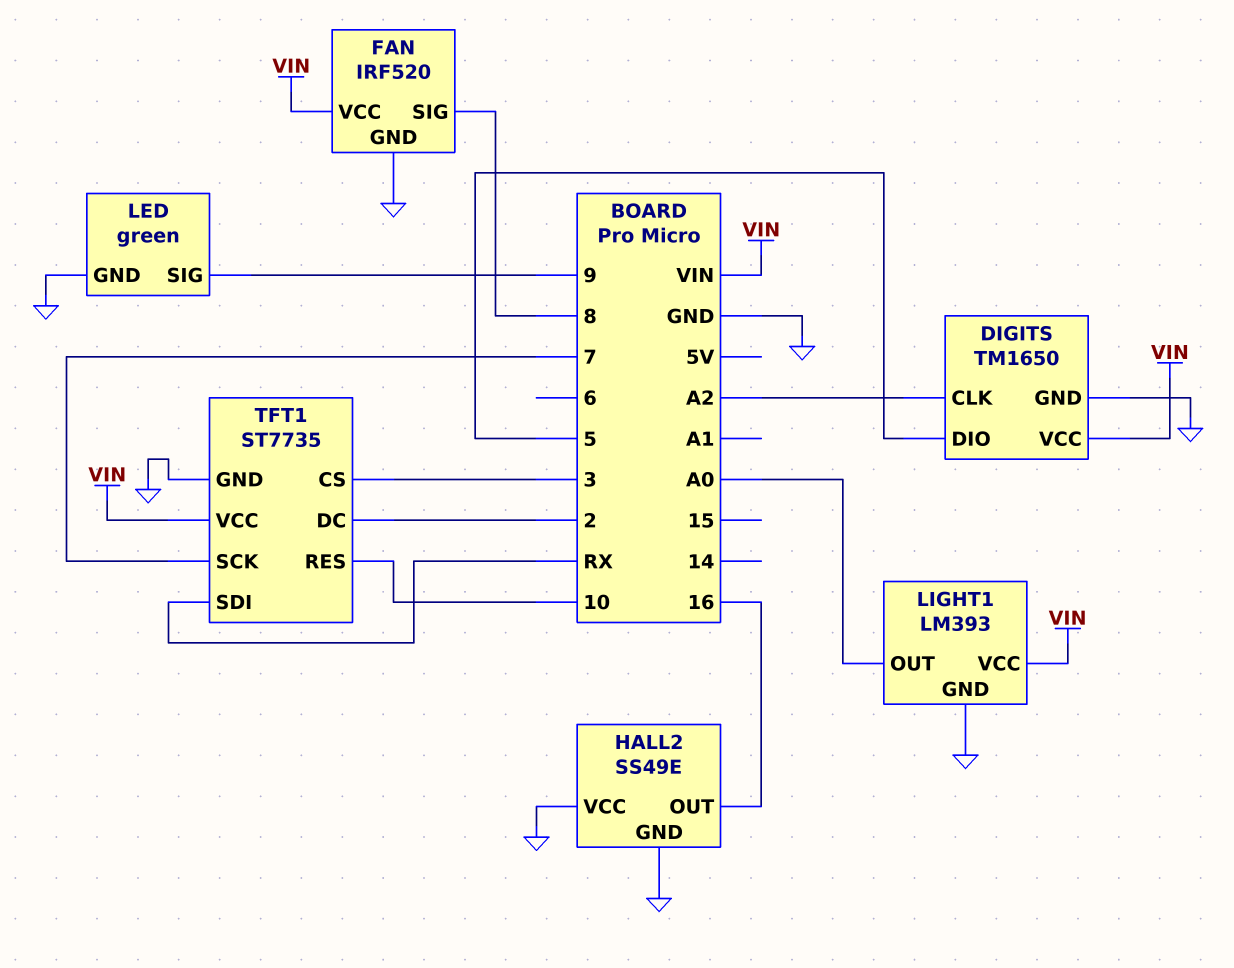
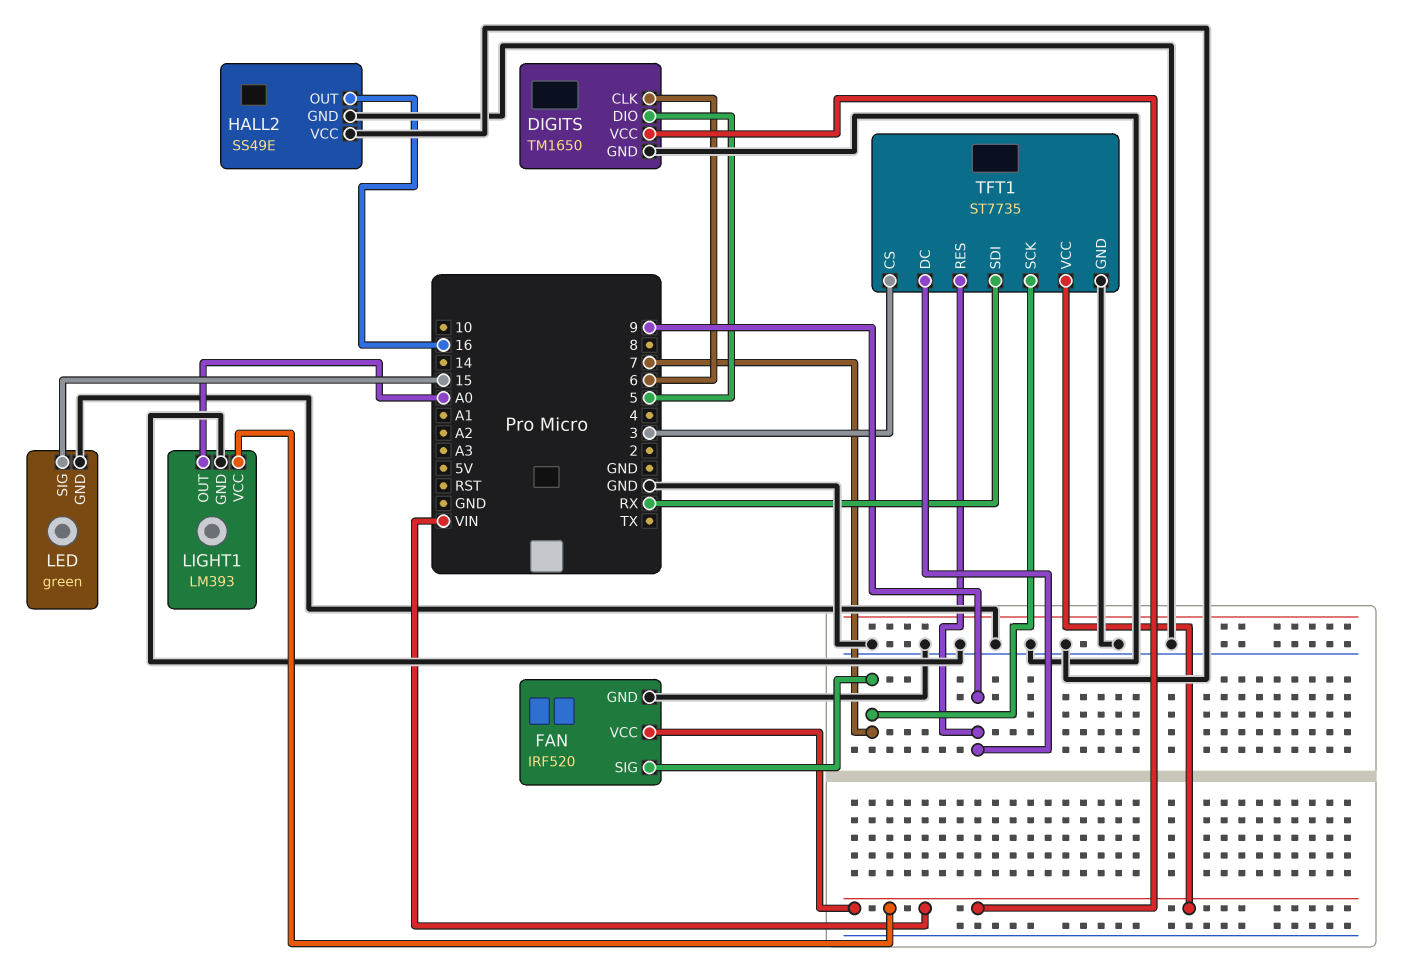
DIGITS pin CLK: A2 -> 6
FAN pin SIG: 8 -> 7
LED pin SIG: 9 -> 15
TFT1 pin DC: 2 -> 9
TFT1 pin RES: 10 -> 9

